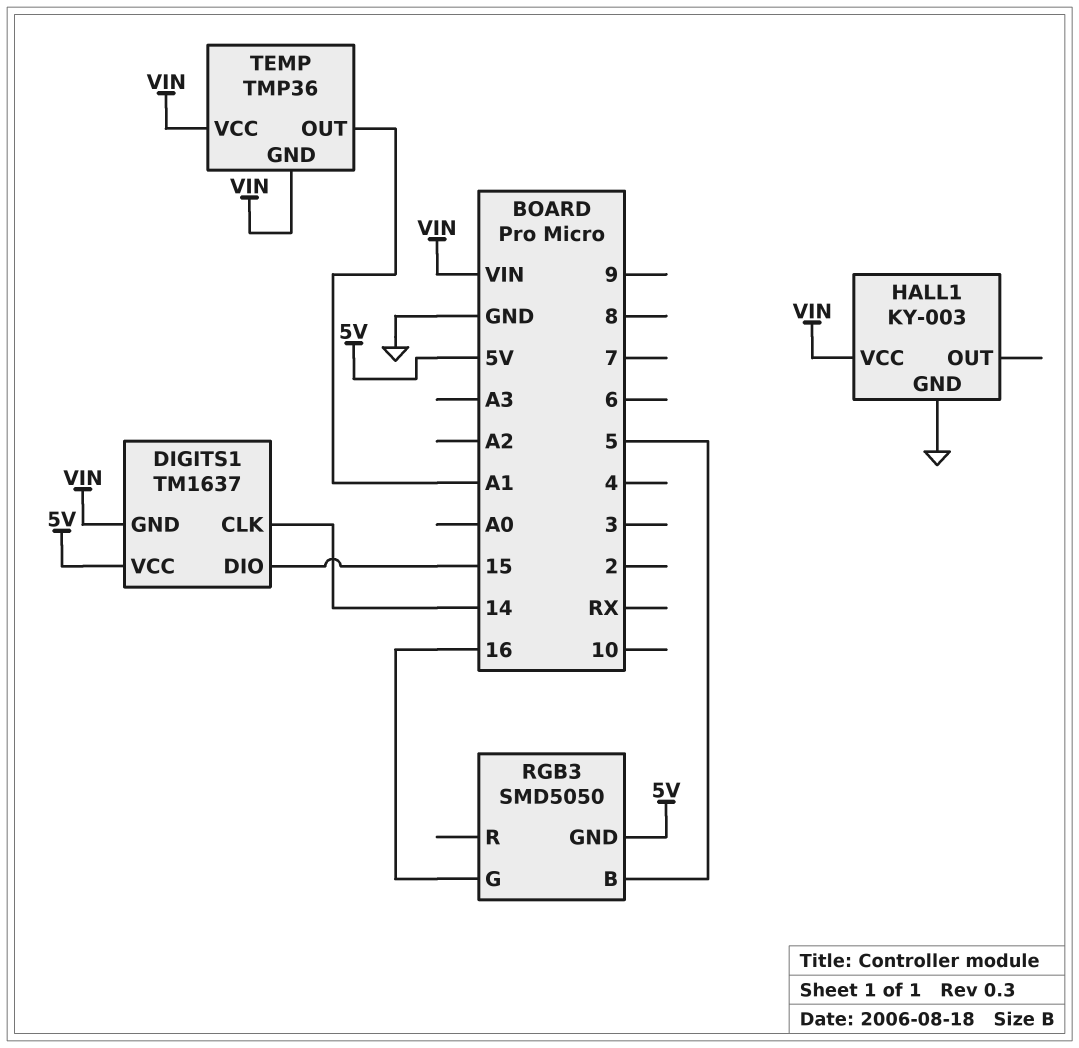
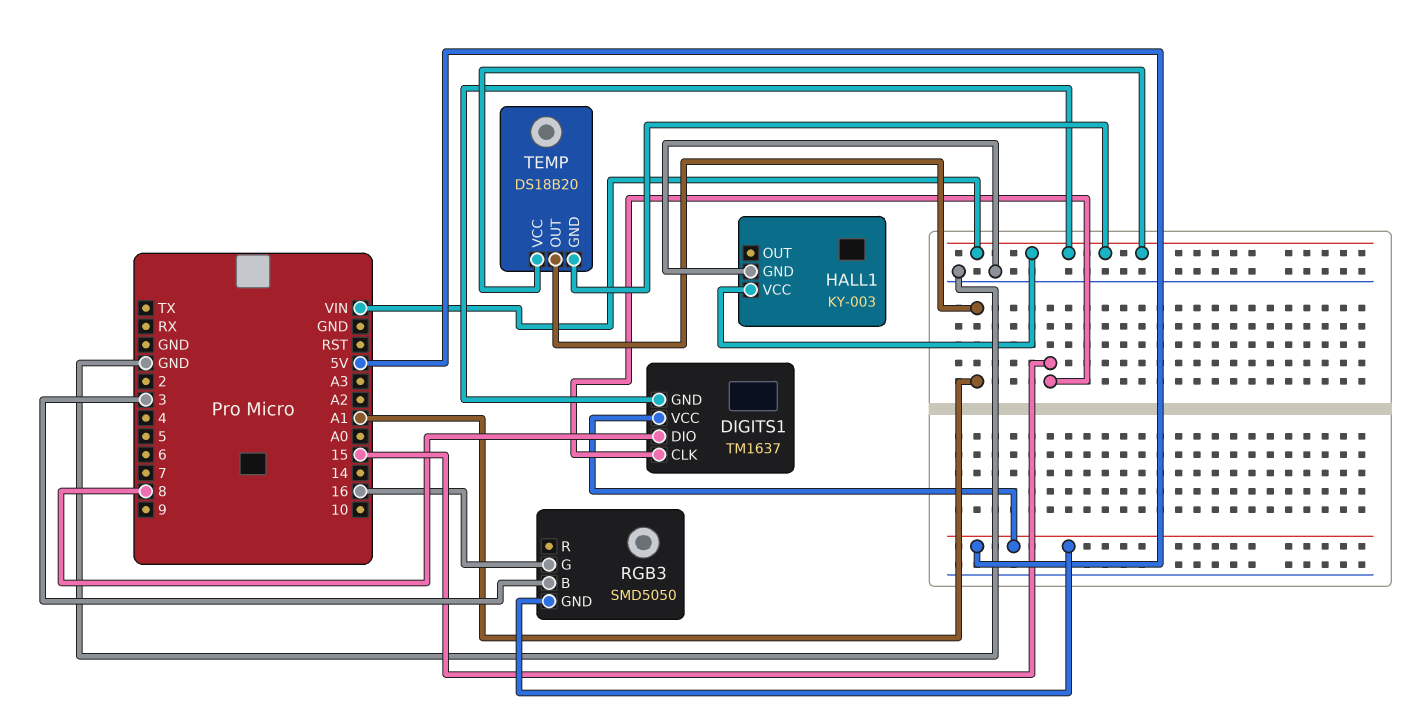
DIGITS1 pin CLK: 14 -> 15
DIGITS1 pin DIO: 15 -> 8
RGB3 pin B: 5 -> 3
TEMP: TMP36 -> DS18B20

